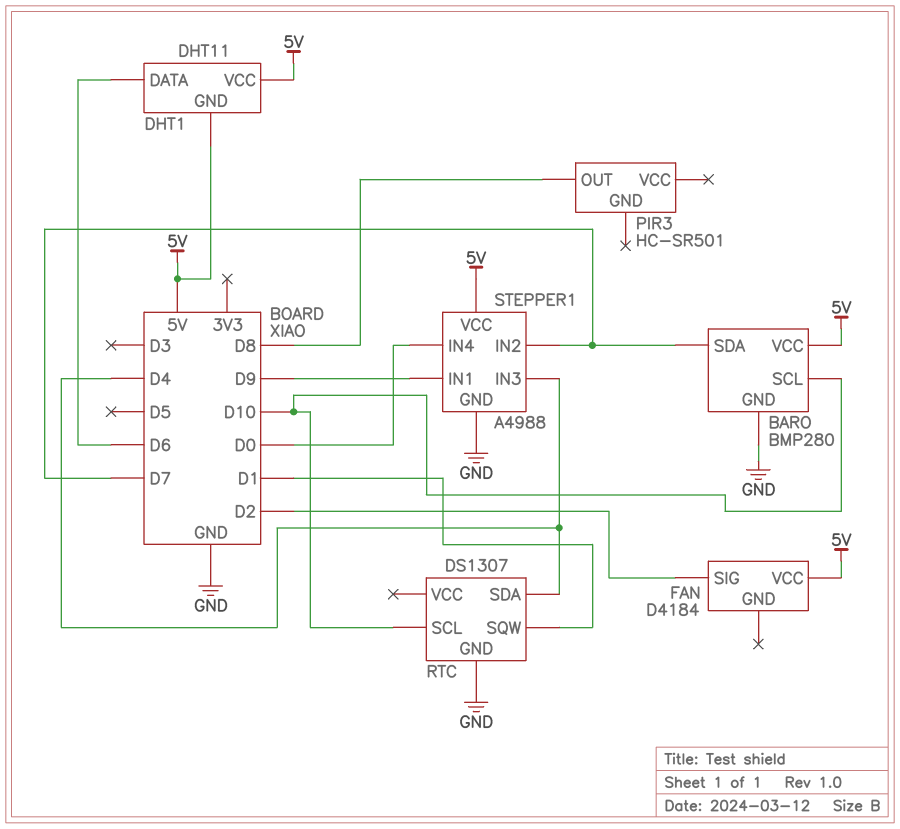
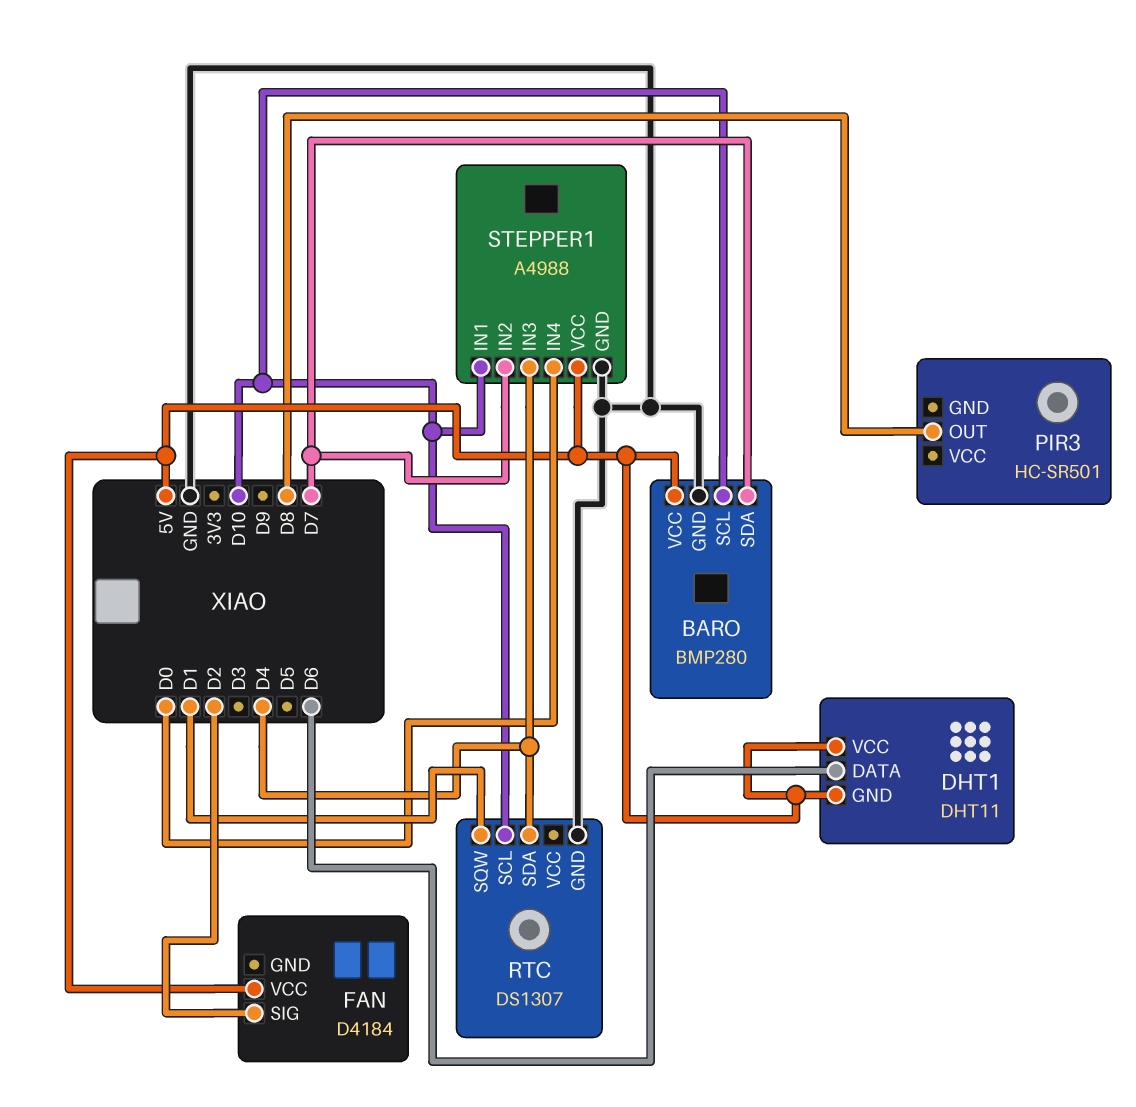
STEPPER1 pin IN1: D9 -> D10

